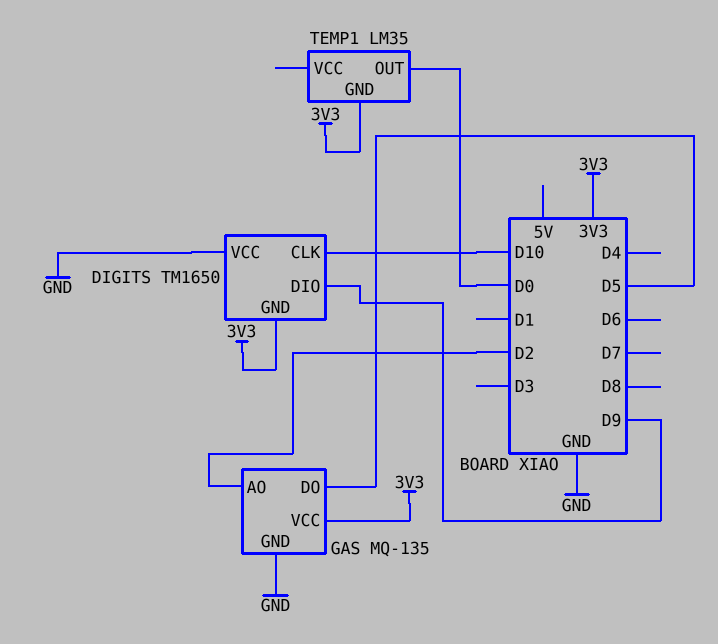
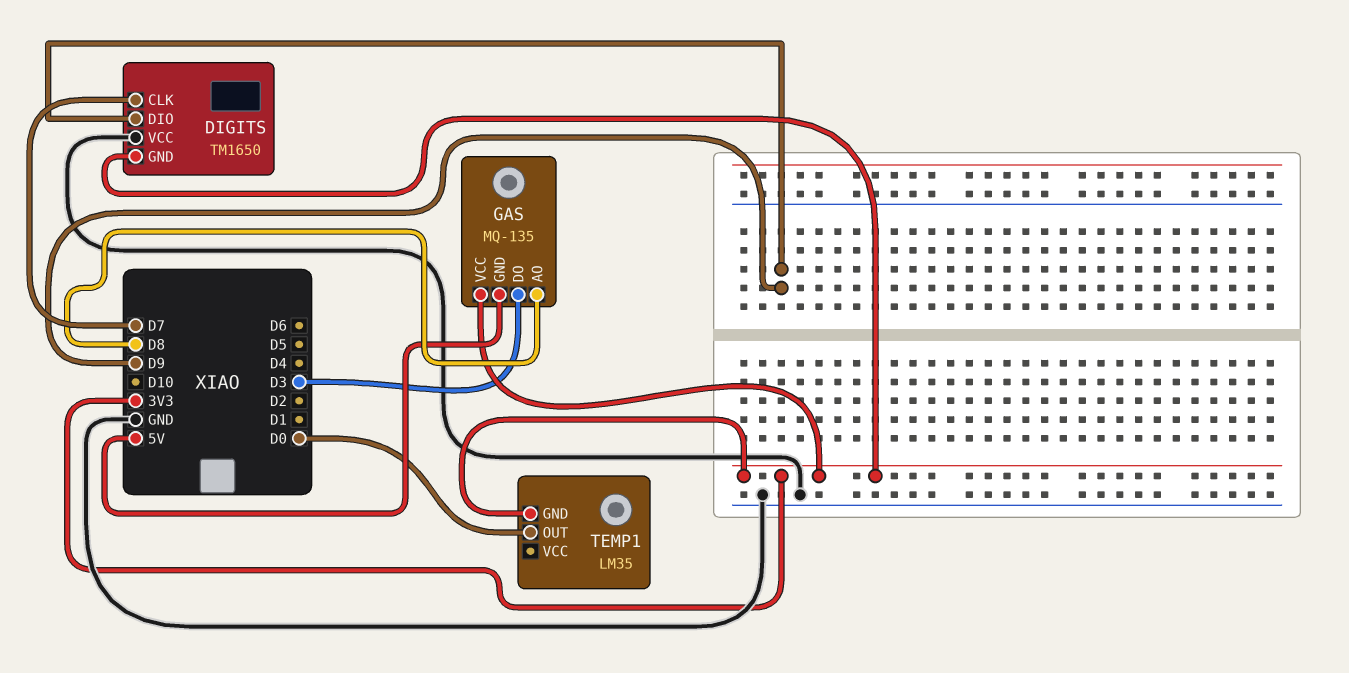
DIGITS pin CLK: D10 -> D7
GAS pin AO: D2 -> D8
GAS pin DO: D5 -> D3
GAS pin GND: GND -> 5V

